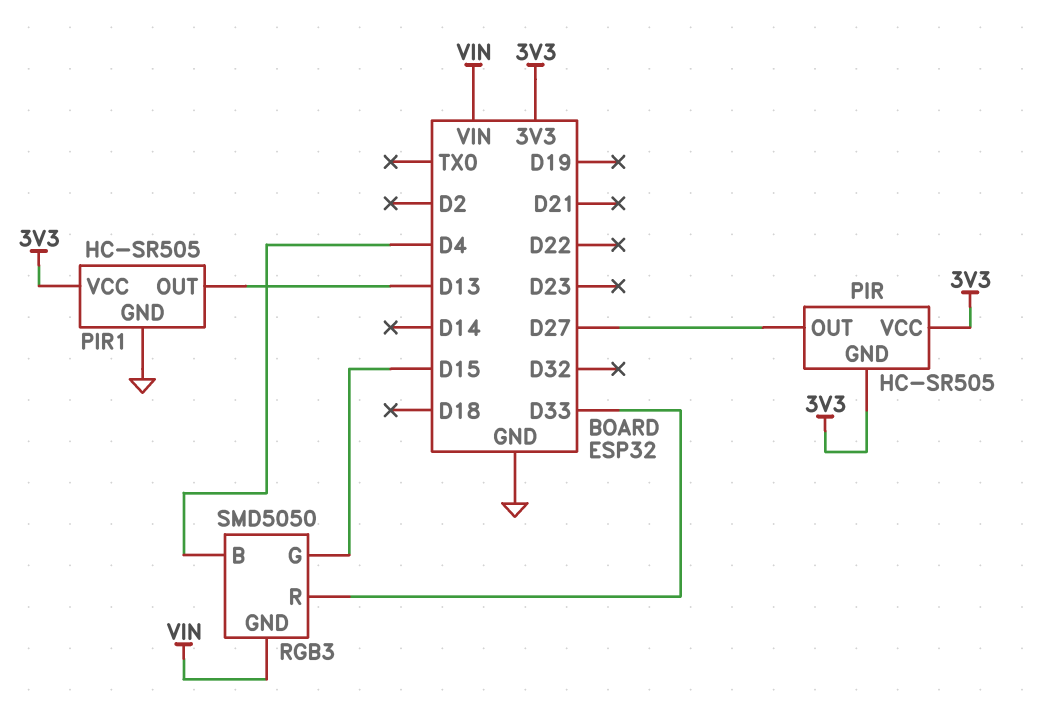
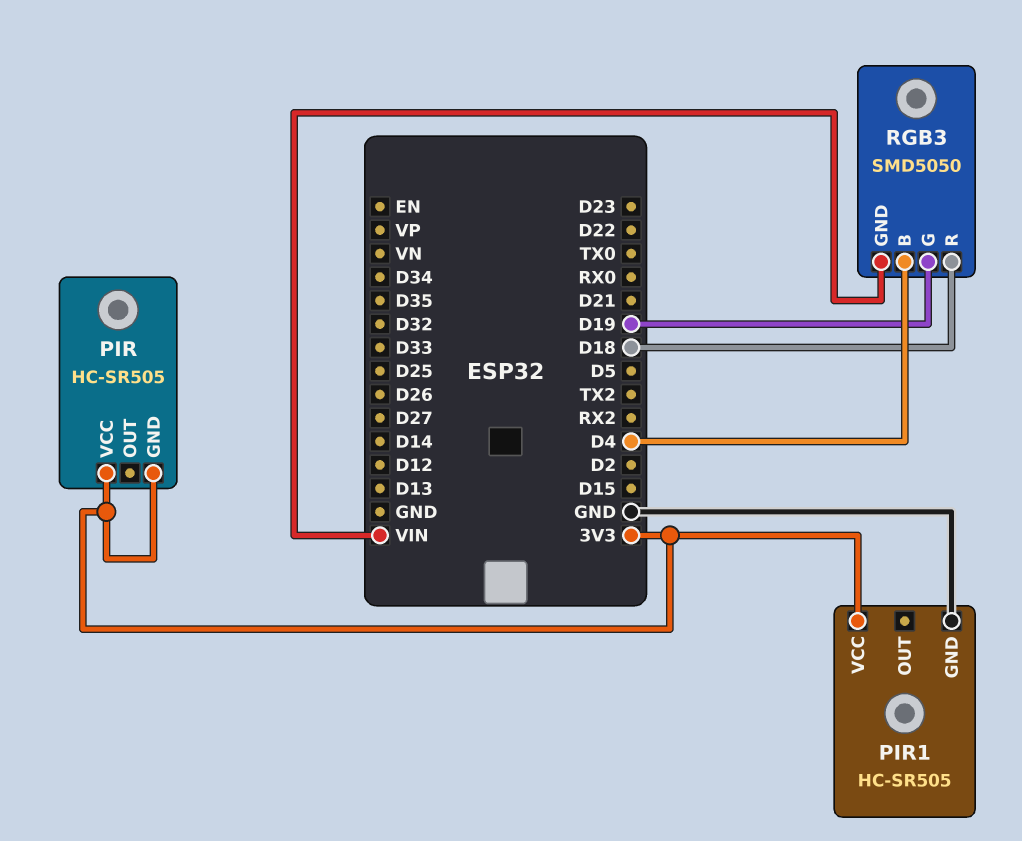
PIR pin OUT: D27 -> none
PIR1 pin OUT: D13 -> none
RGB3 pin G: D15 -> D19
RGB3 pin R: D33 -> D18

